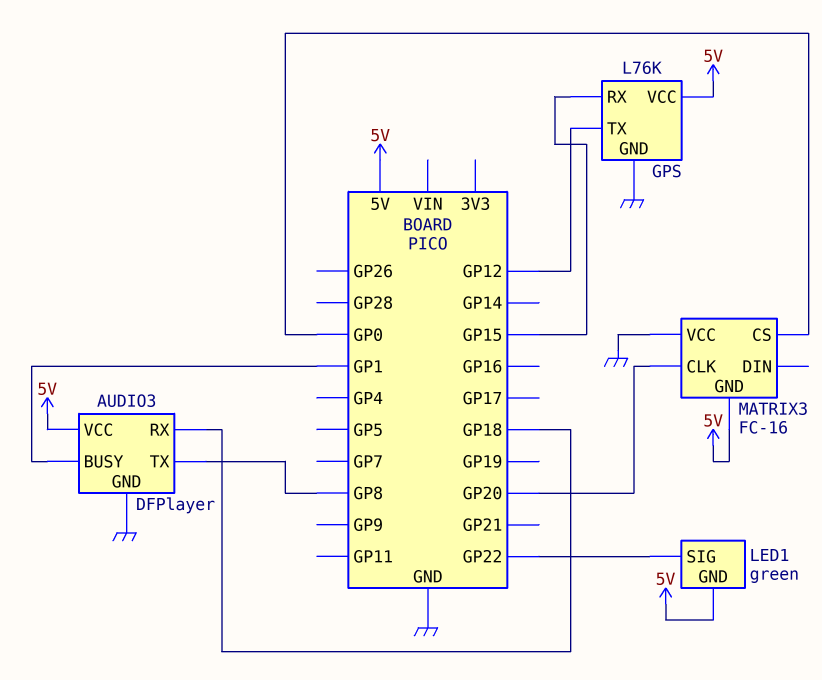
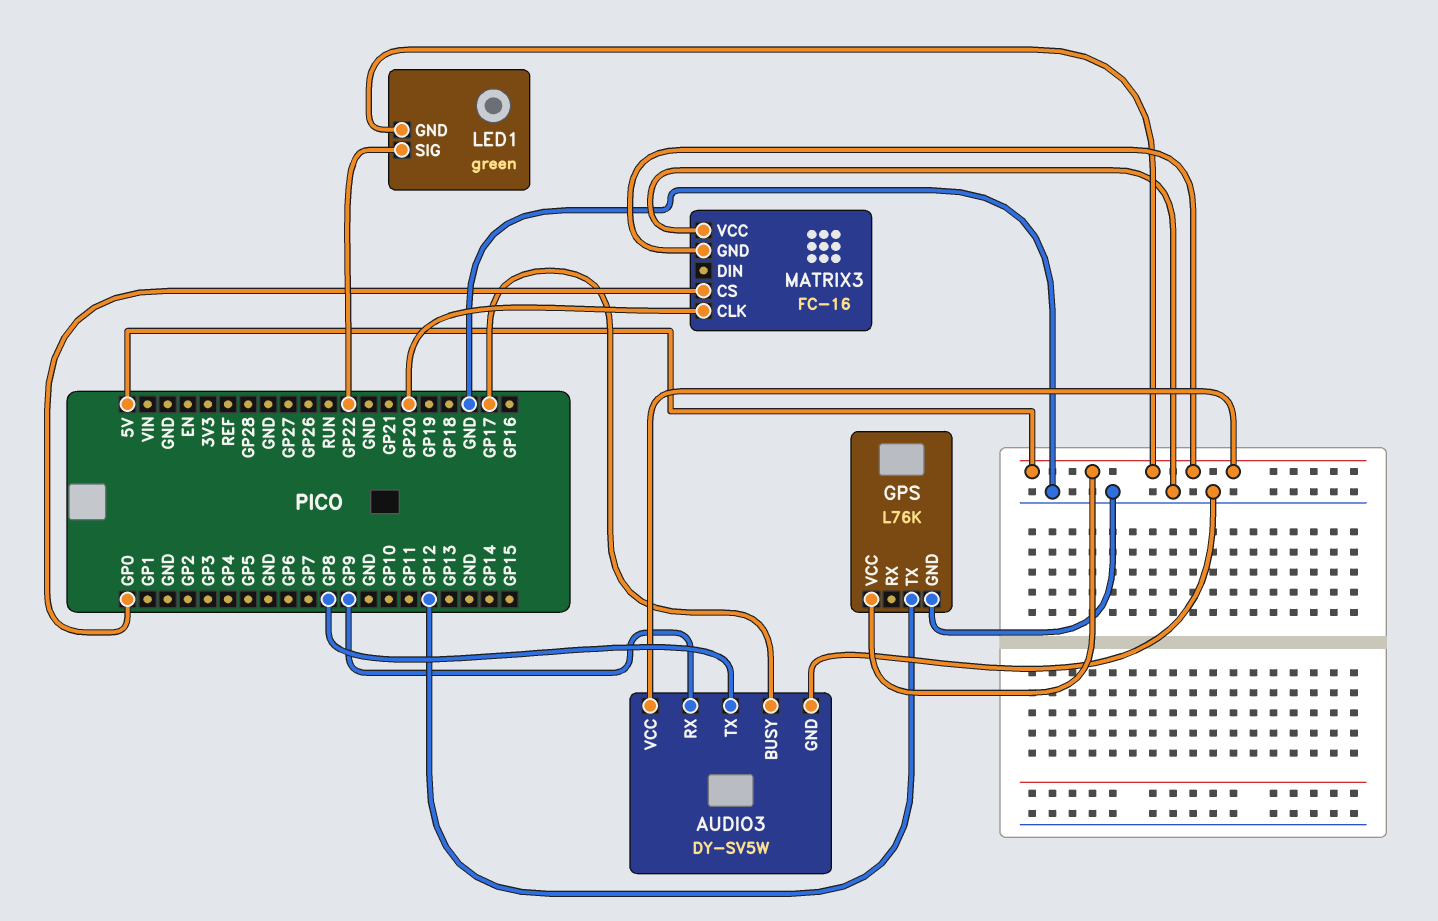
AUDIO3: DFPlayer -> DY-SV5W
AUDIO3 pin BUSY: GP1 -> GP17
AUDIO3 pin RX: GP18 -> GP9
GPS pin RX: GP15 -> none

